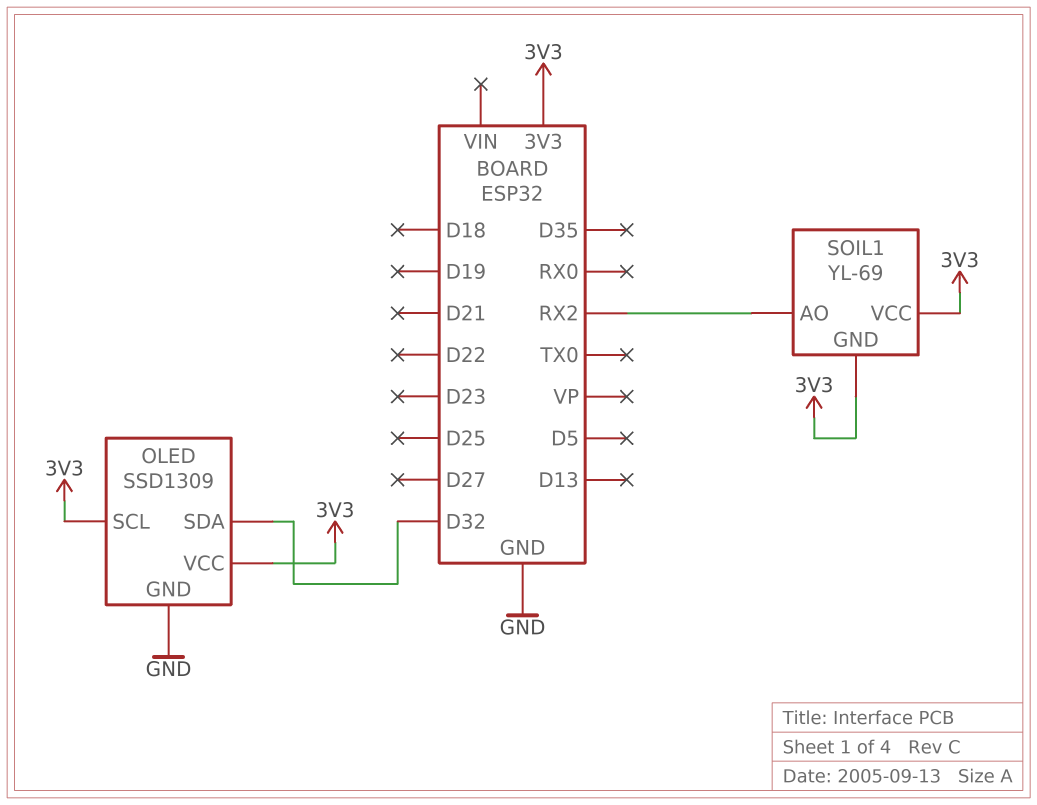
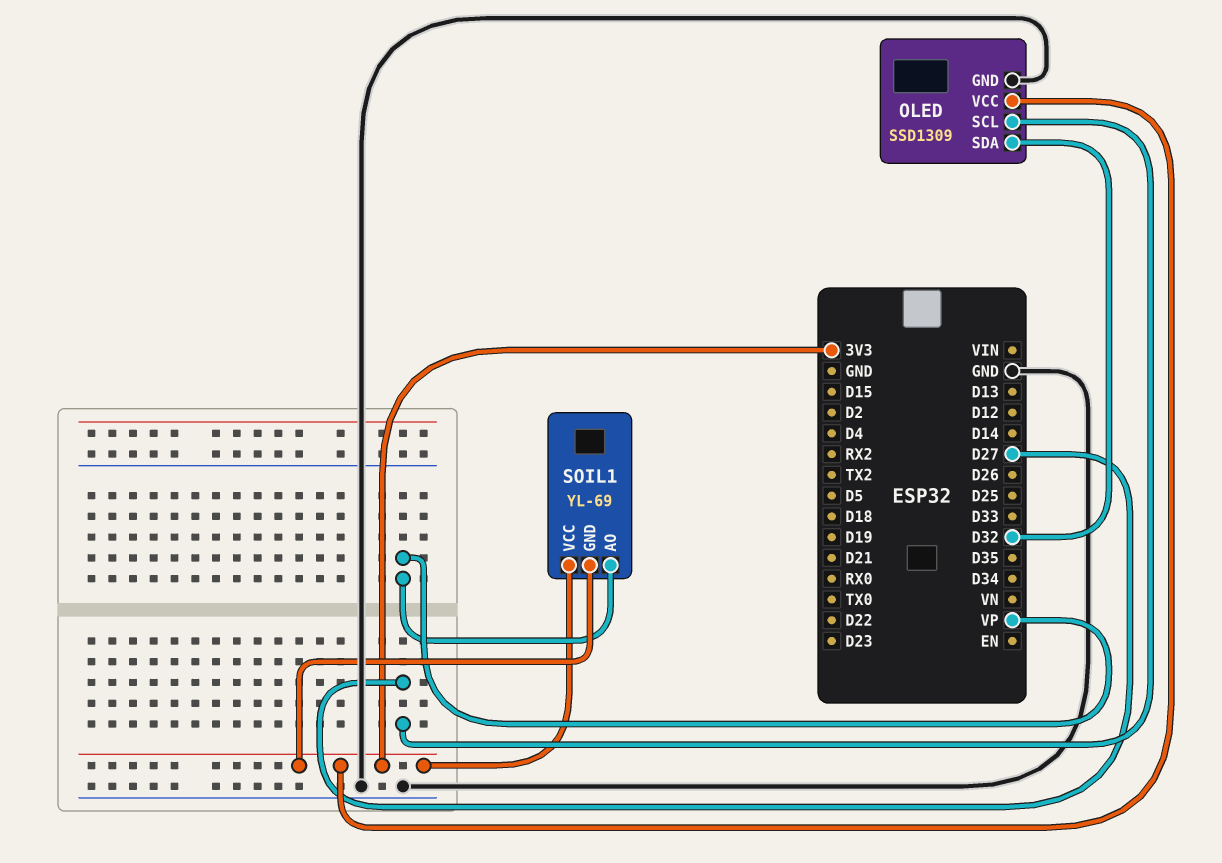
OLED pin SCL: 3V3 -> D27
SOIL1 pin AO: RX2 -> VP

